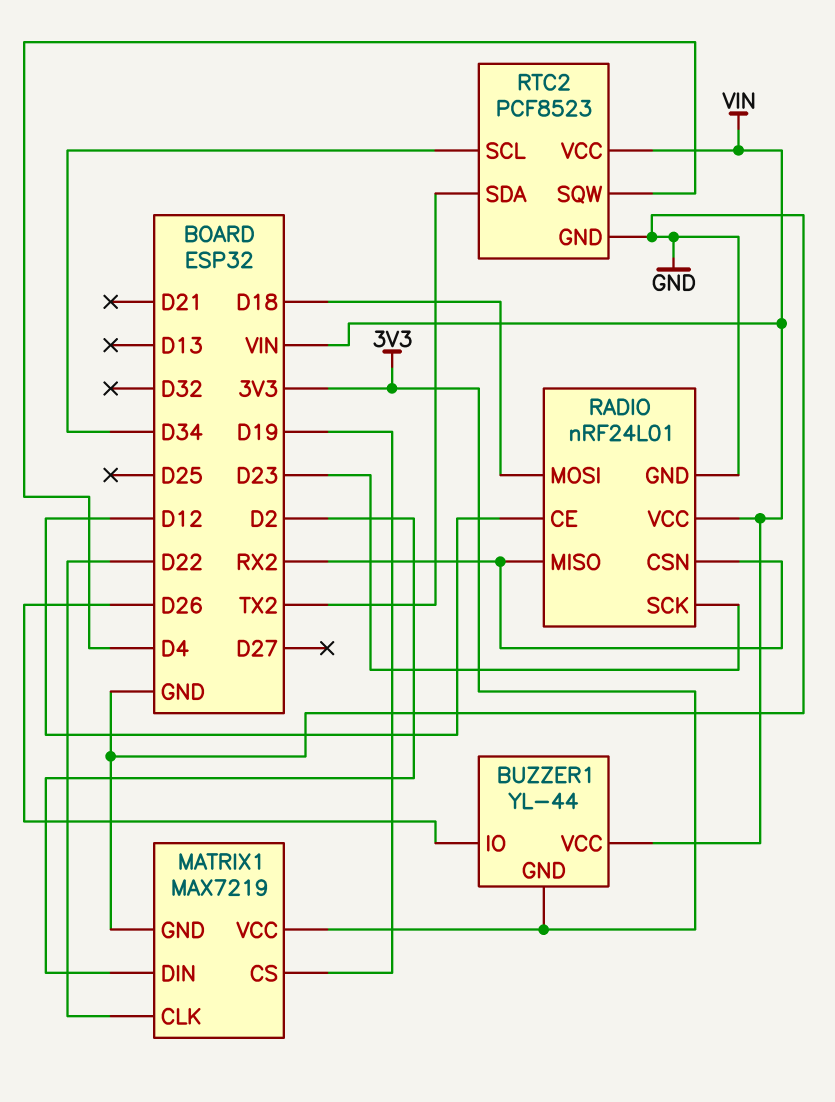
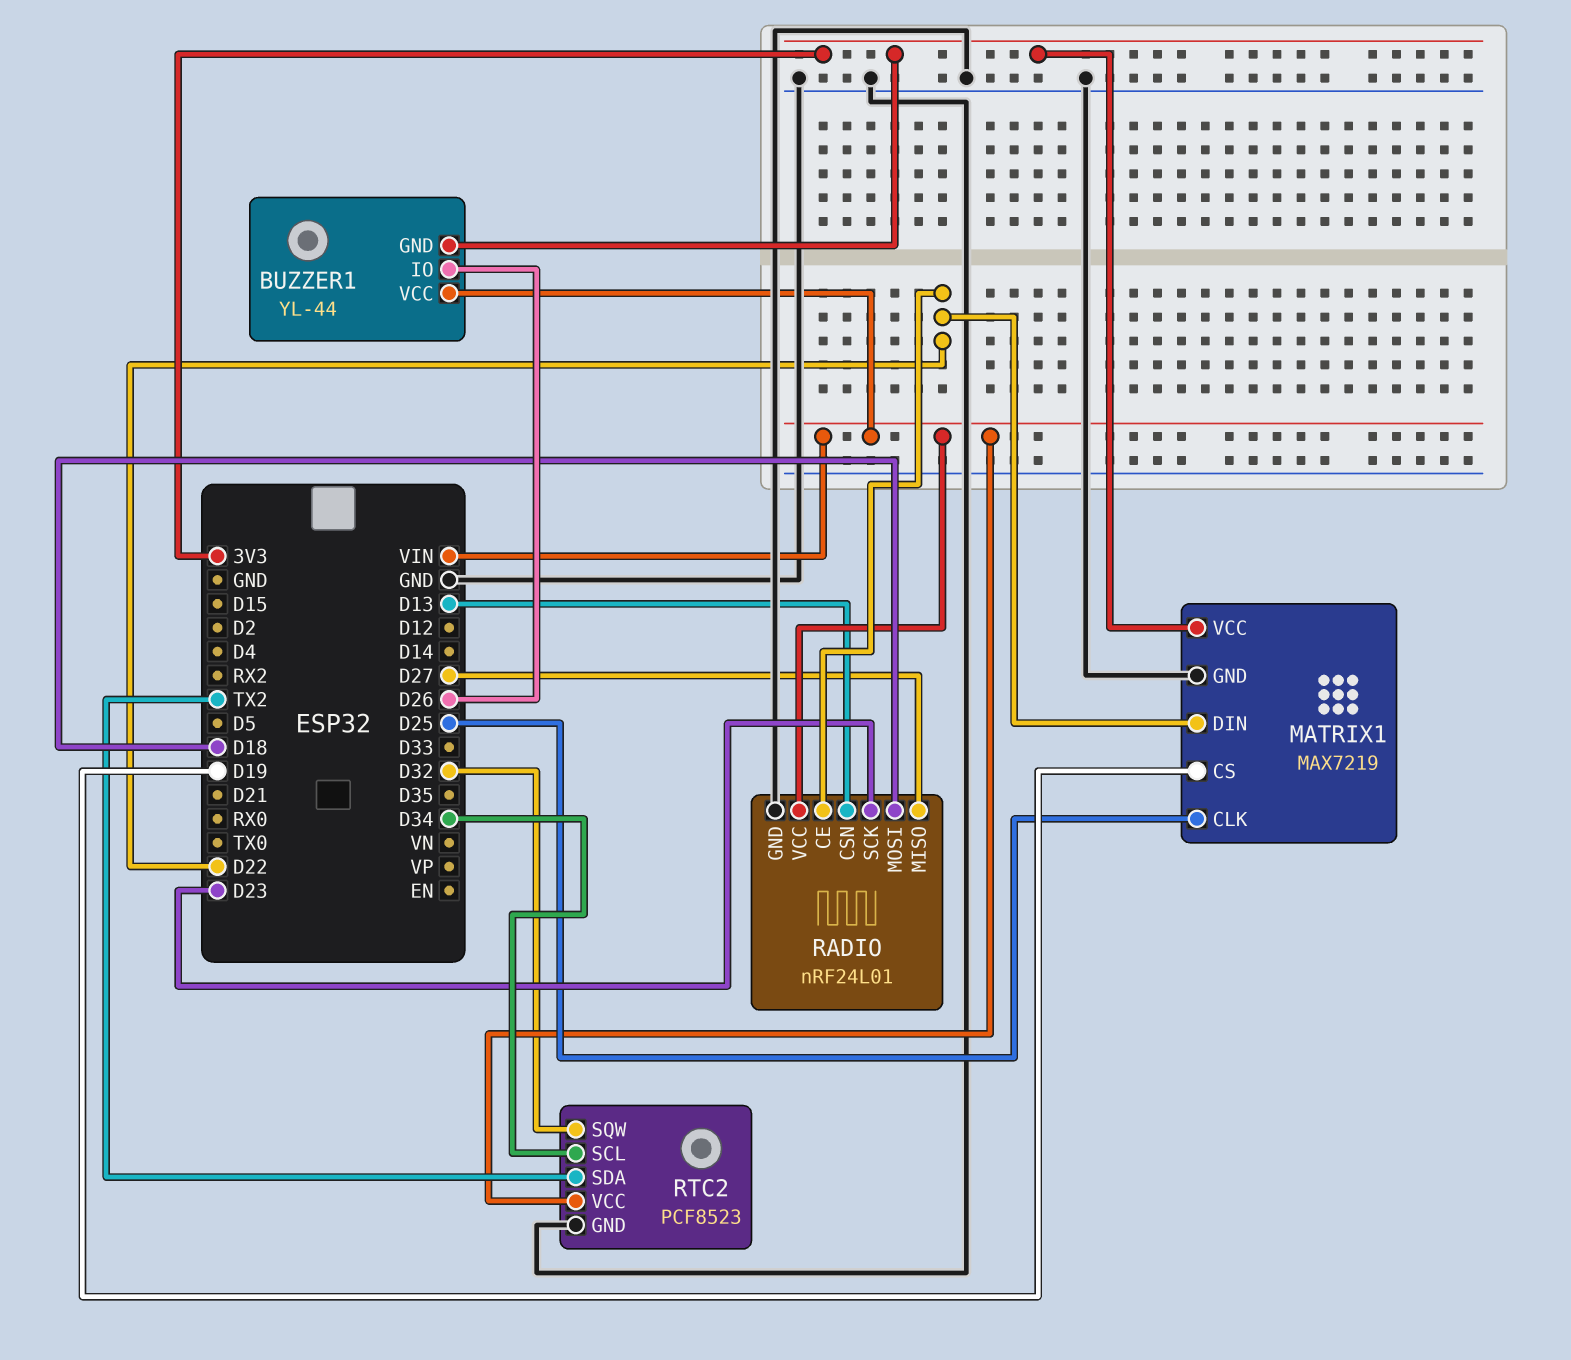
MATRIX1 pin CLK: D22 -> D25
MATRIX1 pin DIN: D2 -> D22
RADIO pin CE: D12 -> D22
RADIO pin CSN: RX2 -> D13
RADIO pin MISO: RX2 -> D27
RTC2 pin SQW: D4 -> D32

